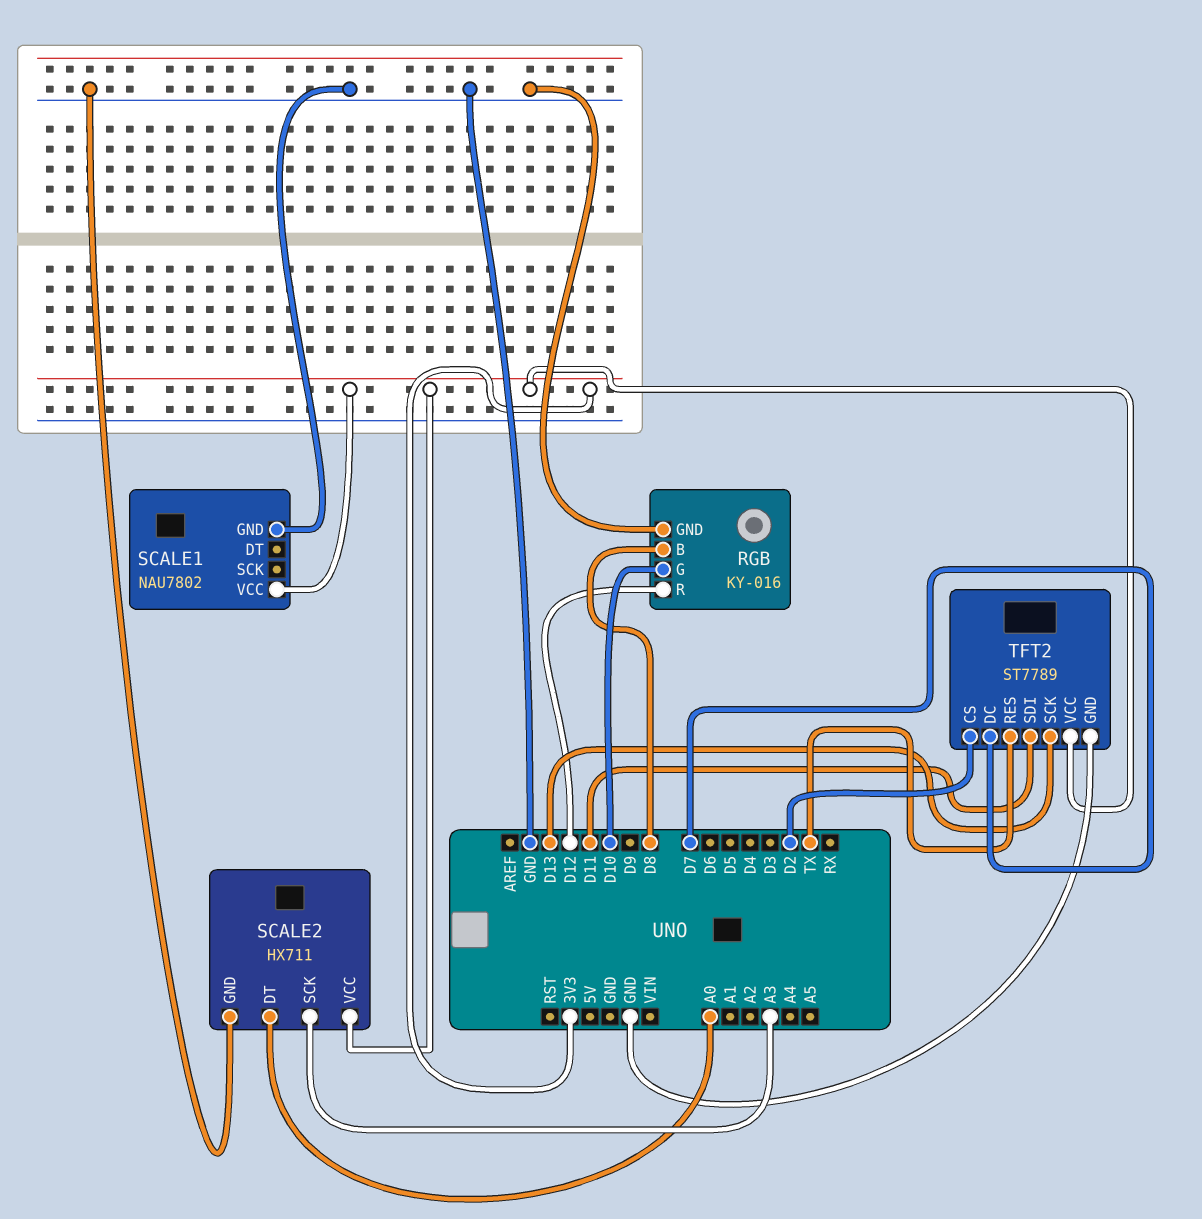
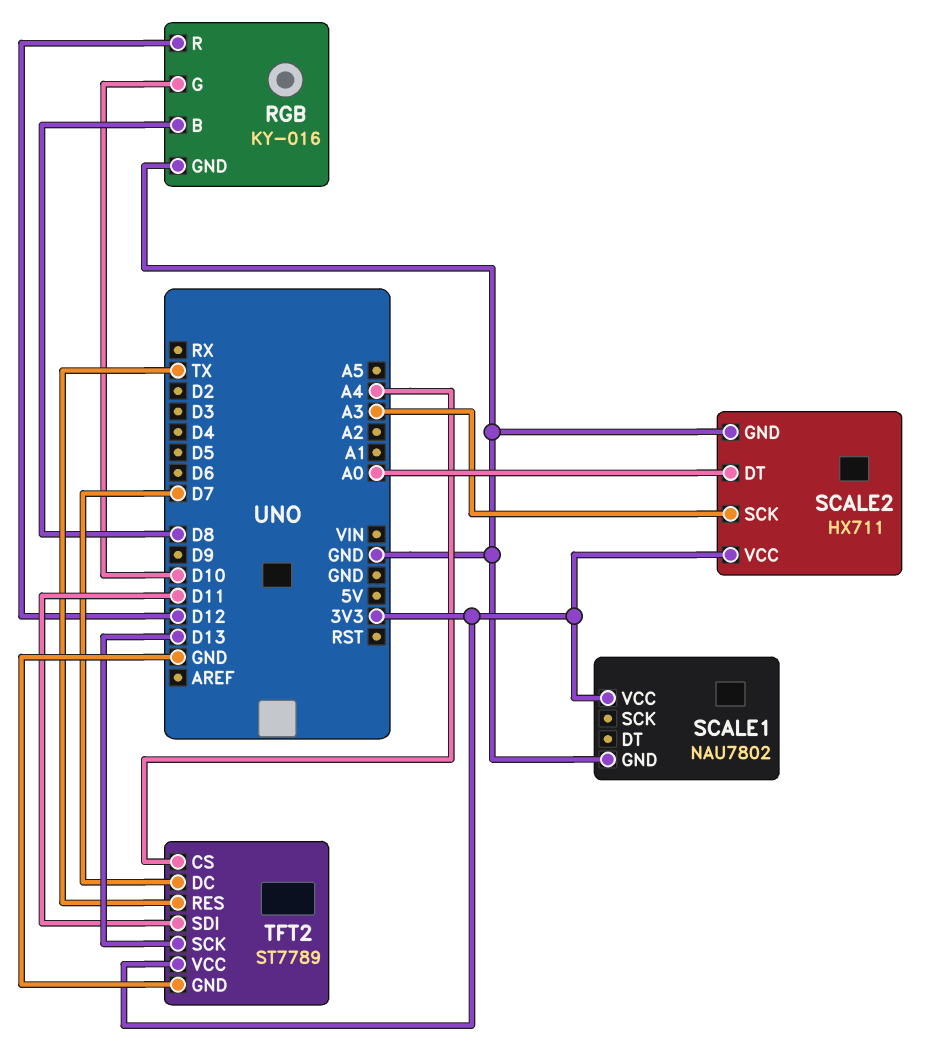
TFT2 pin CS: D2 -> A4

